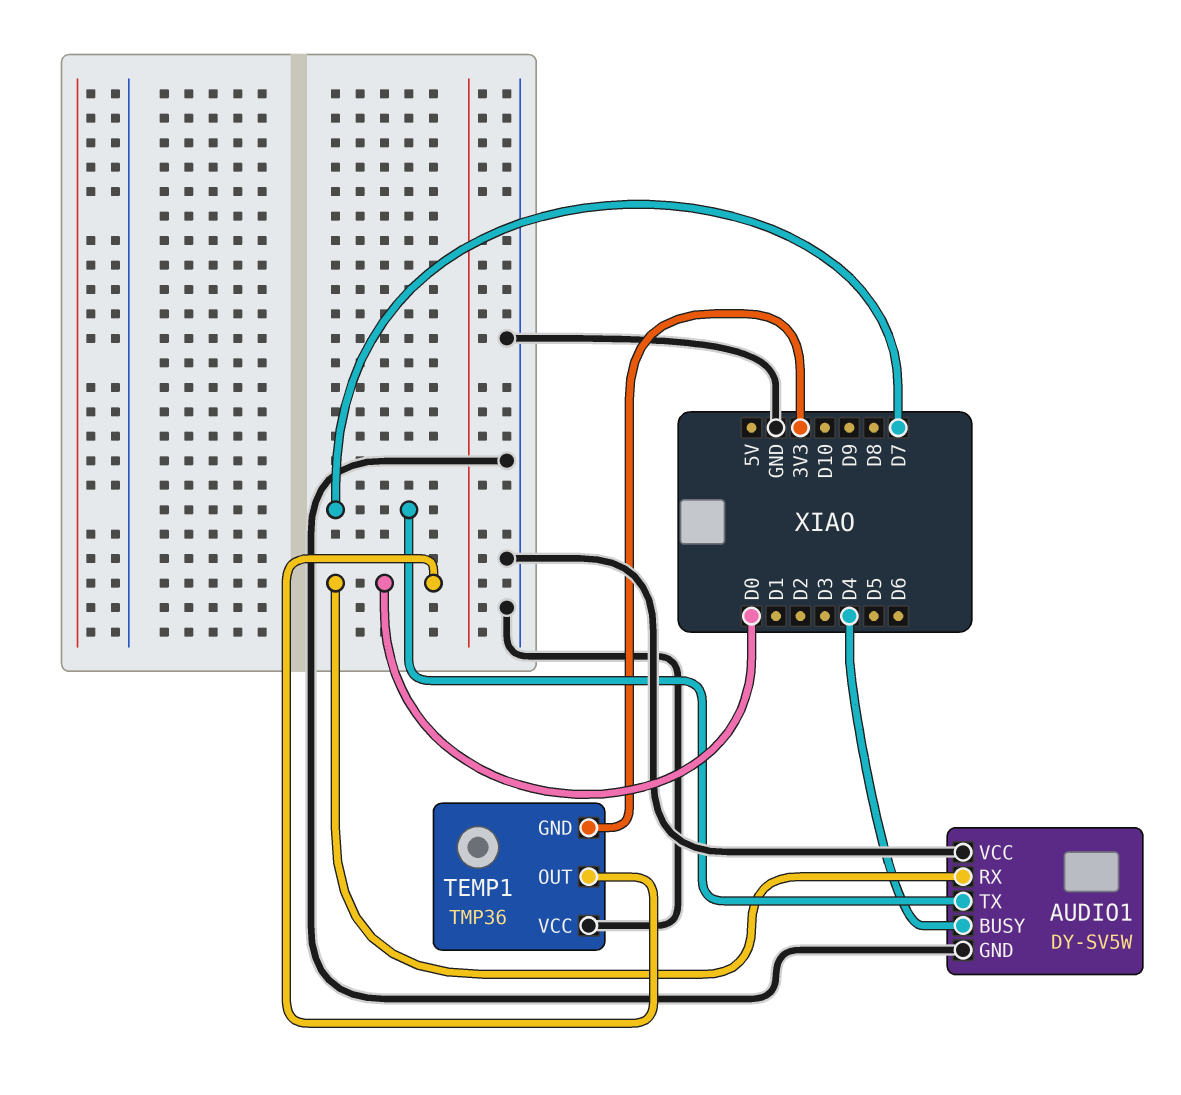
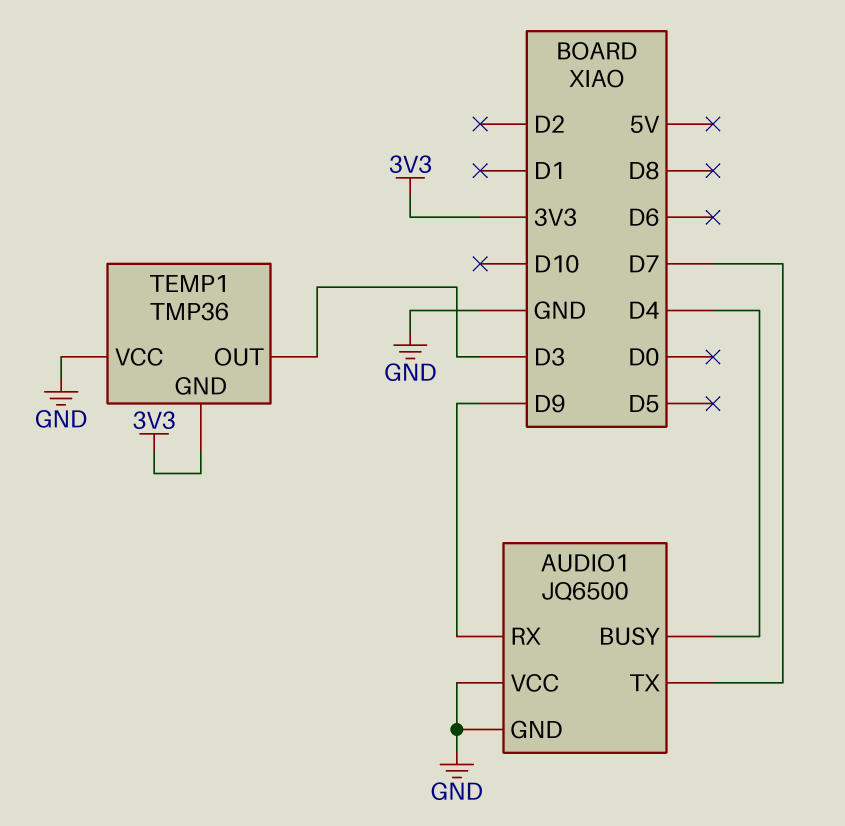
AUDIO1: DY-SV5W -> JQ6500
AUDIO1 pin RX: D0 -> D9
TEMP1 pin OUT: D0 -> D3

